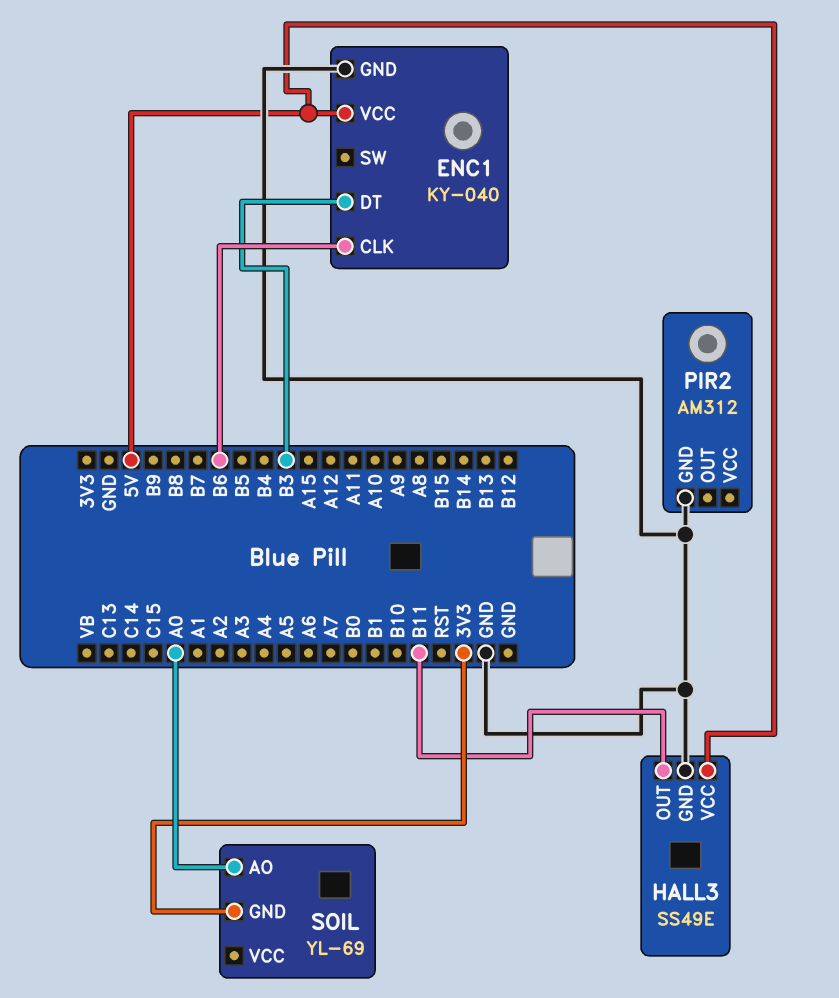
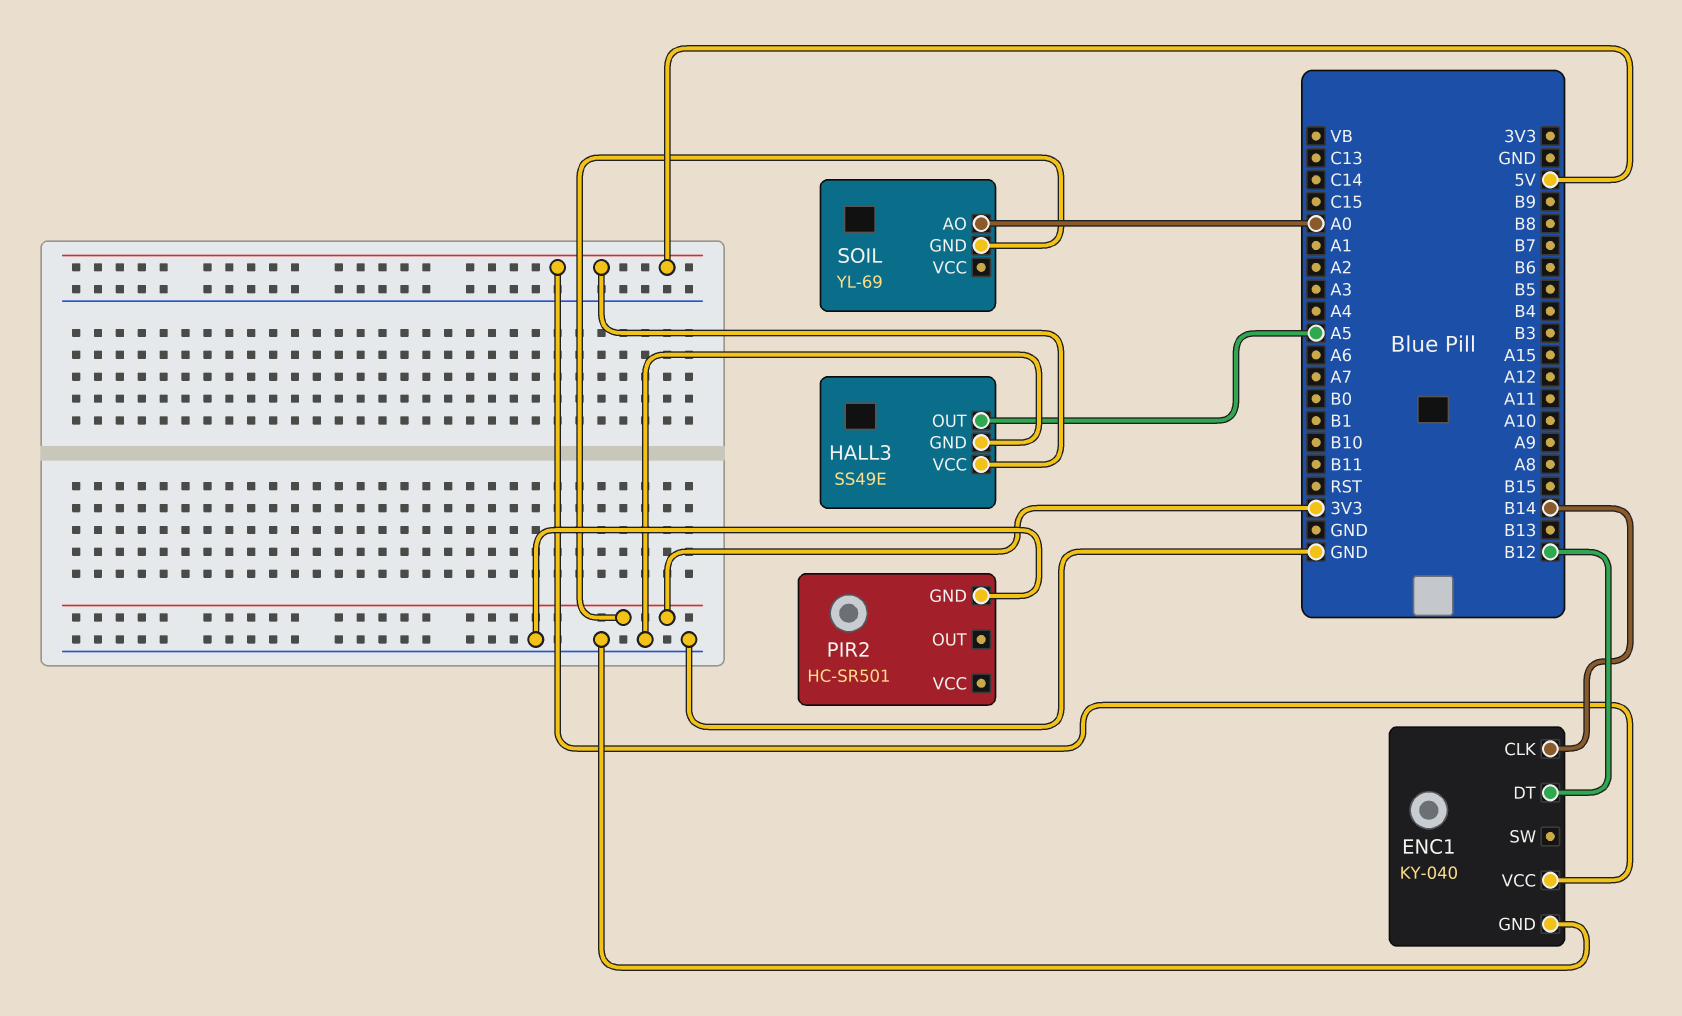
ENC1 pin CLK: B6 -> B14
ENC1 pin DT: B3 -> B12
HALL3 pin OUT: B11 -> A5
PIR2: AM312 -> HC-SR501

